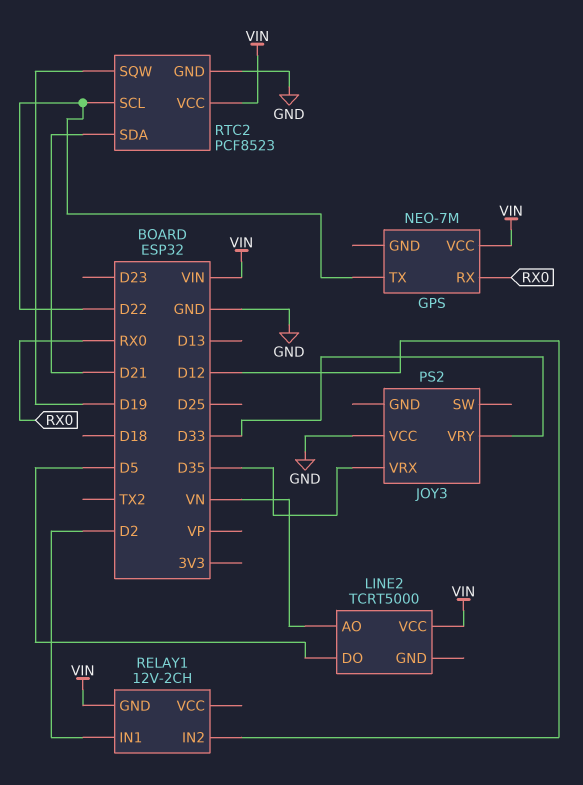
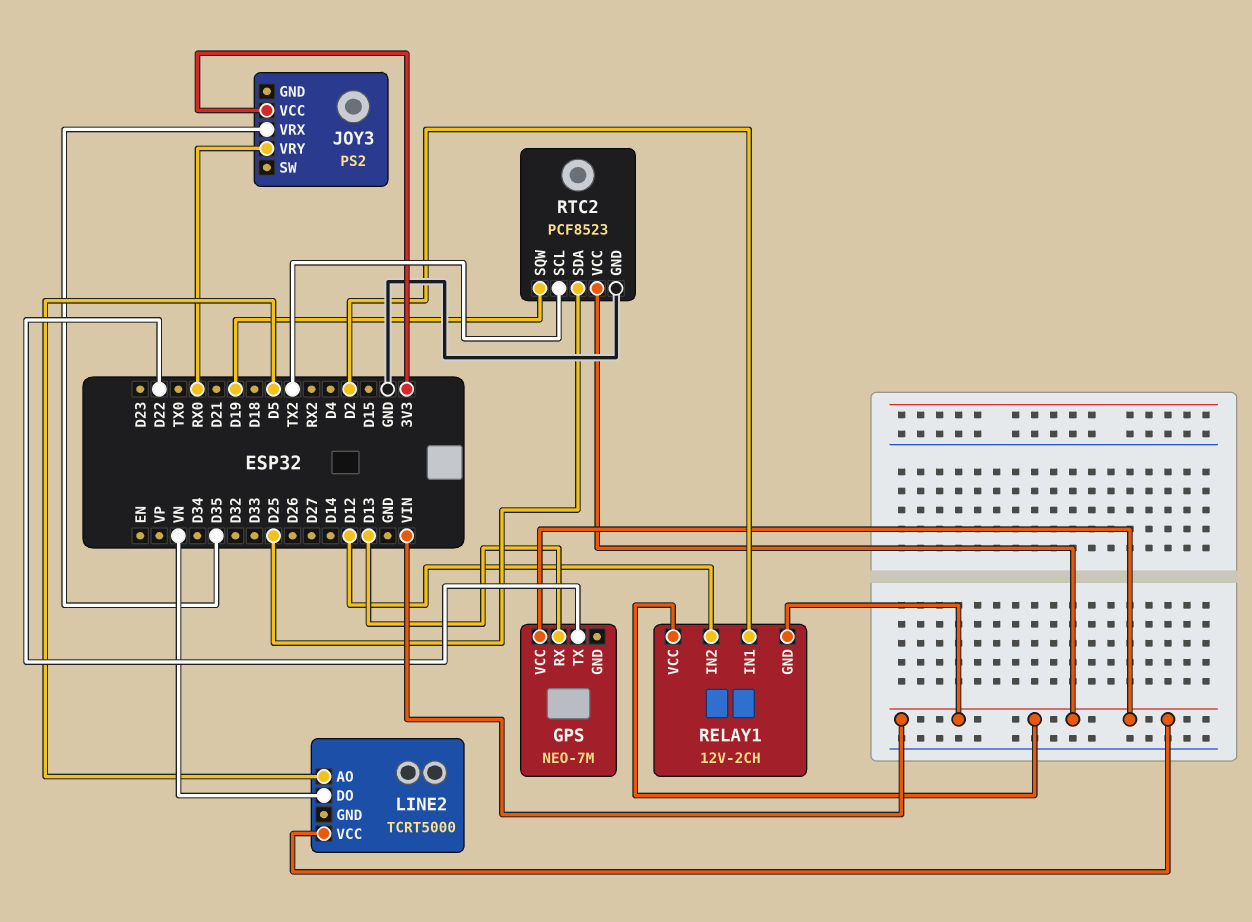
GPS pin RX: RX0 -> D13
JOY3 pin VCC: GND -> 3V3
JOY3 pin VRY: D33 -> RX0
LINE2 pin AO: VN -> D5
LINE2 pin DO: D5 -> VN
RELAY1 pin VCC: none -> VIN
RTC2 pin SCL: D22 -> TX2
RTC2 pin SDA: D21 -> D25

